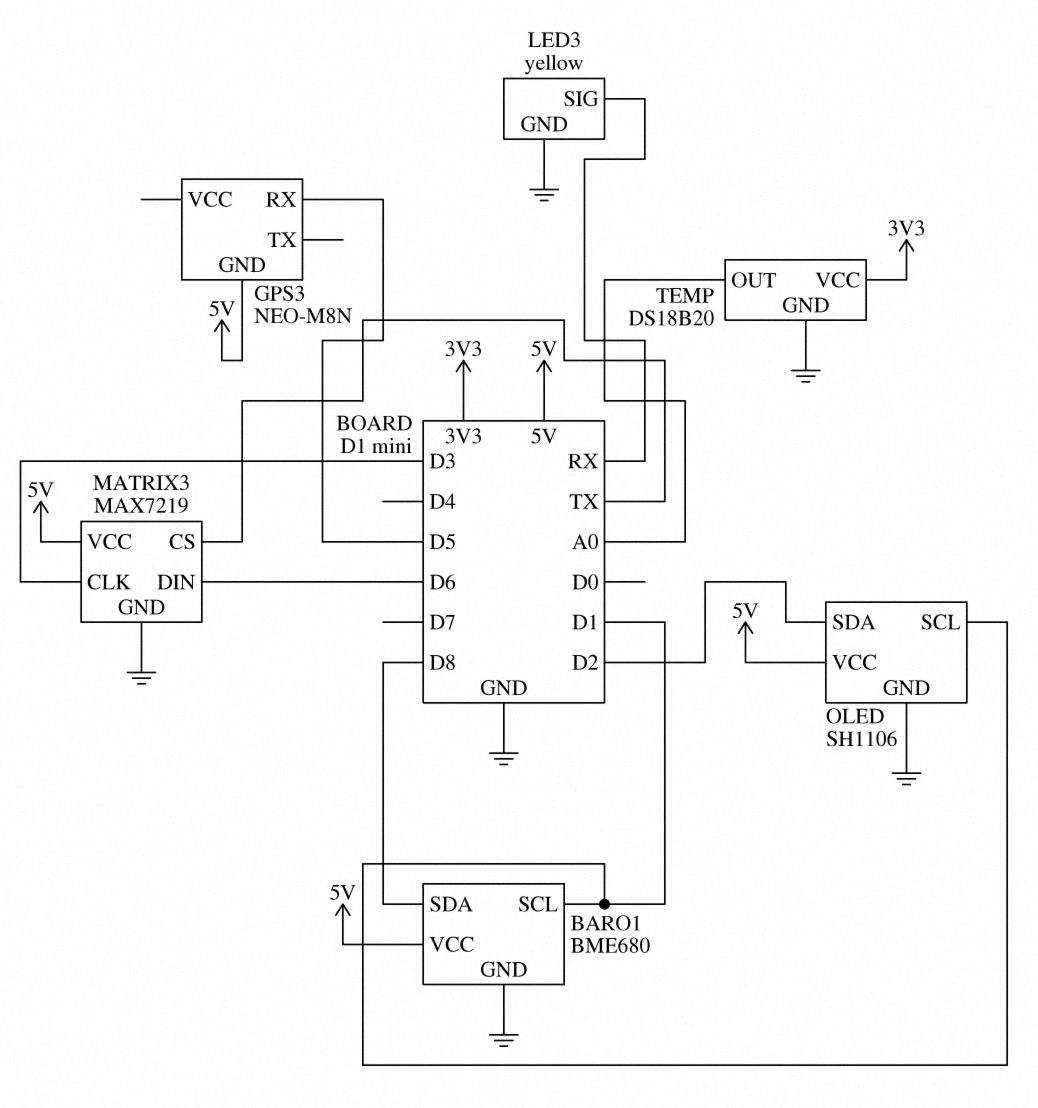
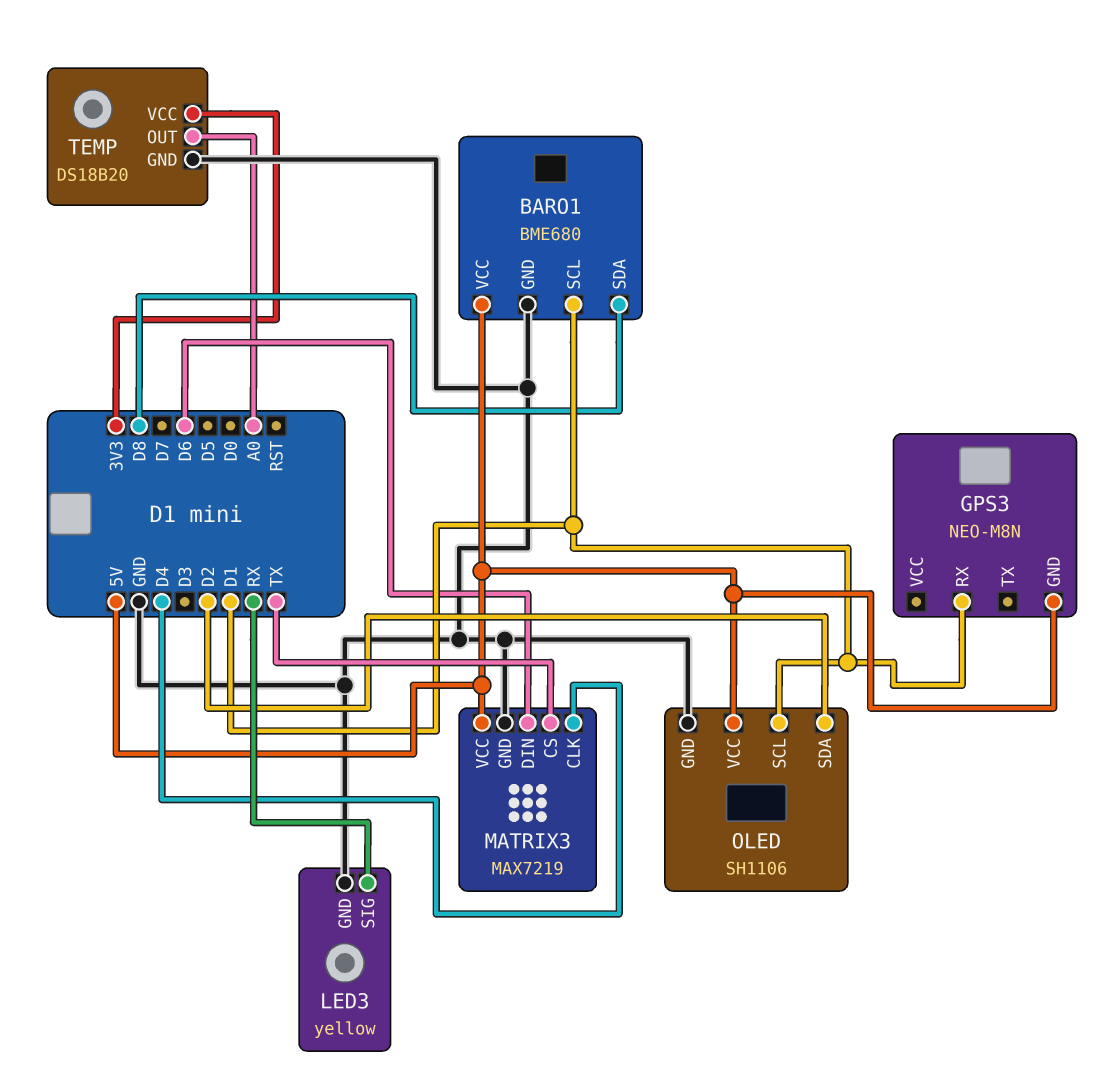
GPS3 pin RX: D5 -> D1
MATRIX3 pin CLK: D3 -> D4

